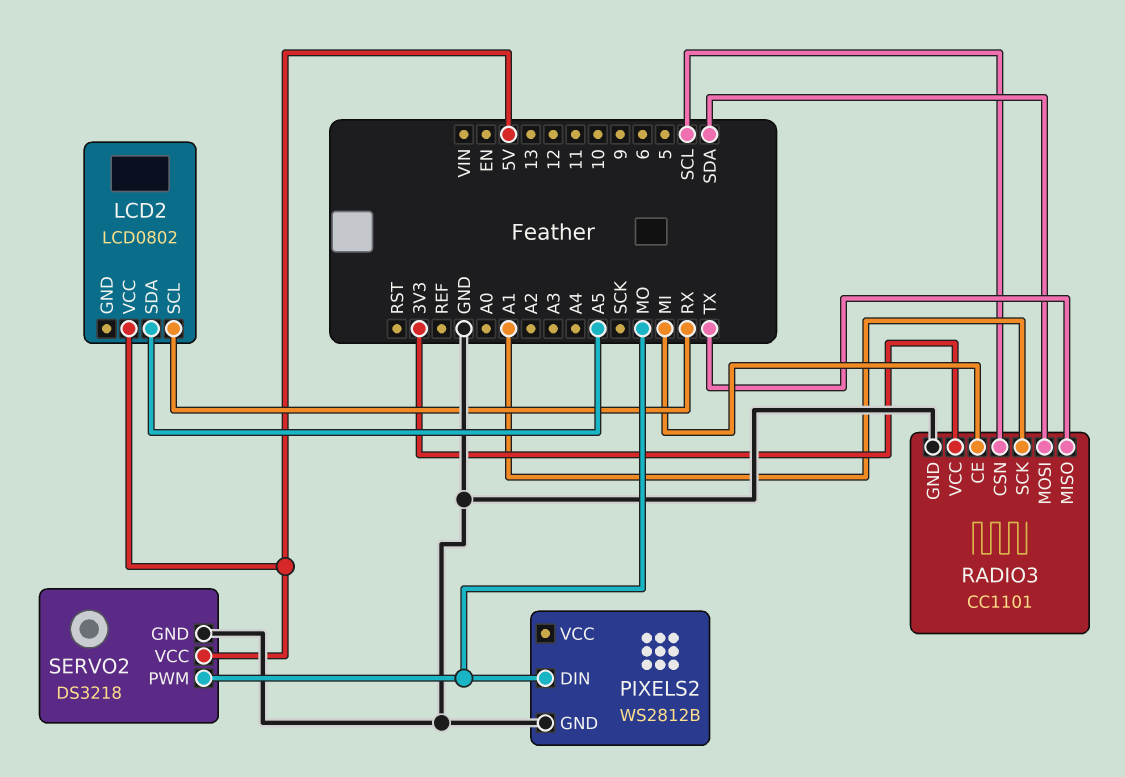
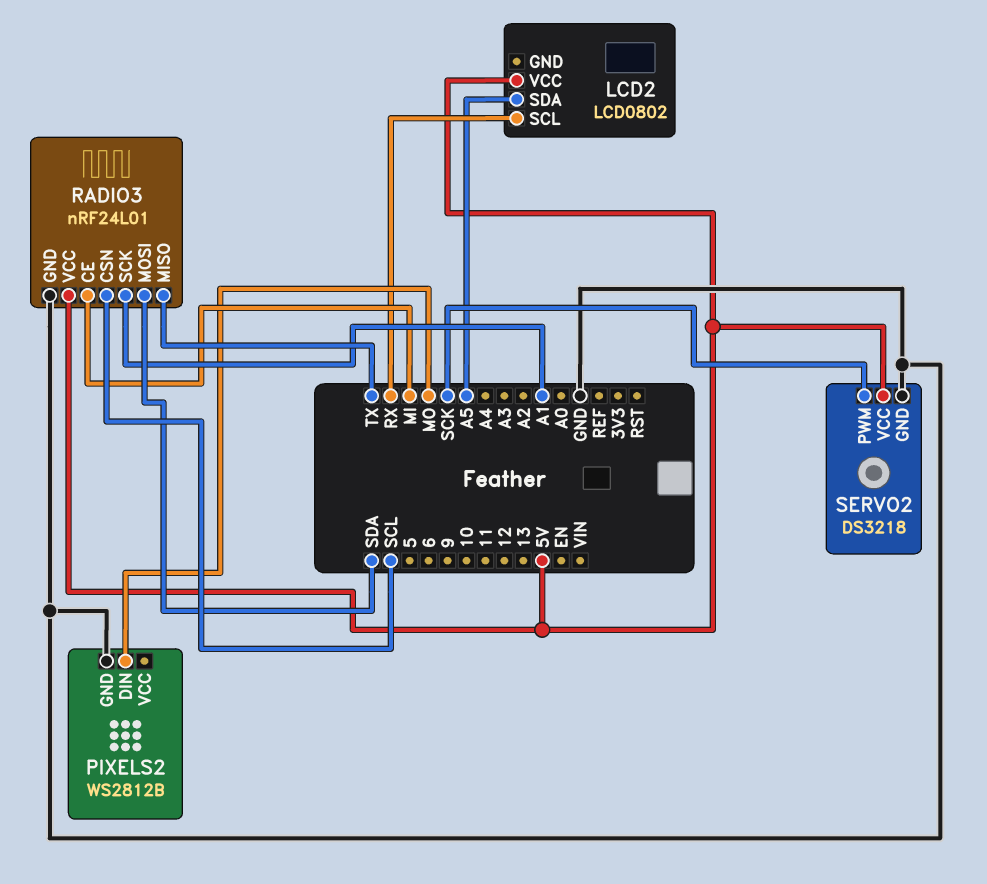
RADIO3: CC1101 -> nRF24L01
RADIO3 pin VCC: 3V3 -> 5V
SERVO2 pin PWM: MO -> SCK

